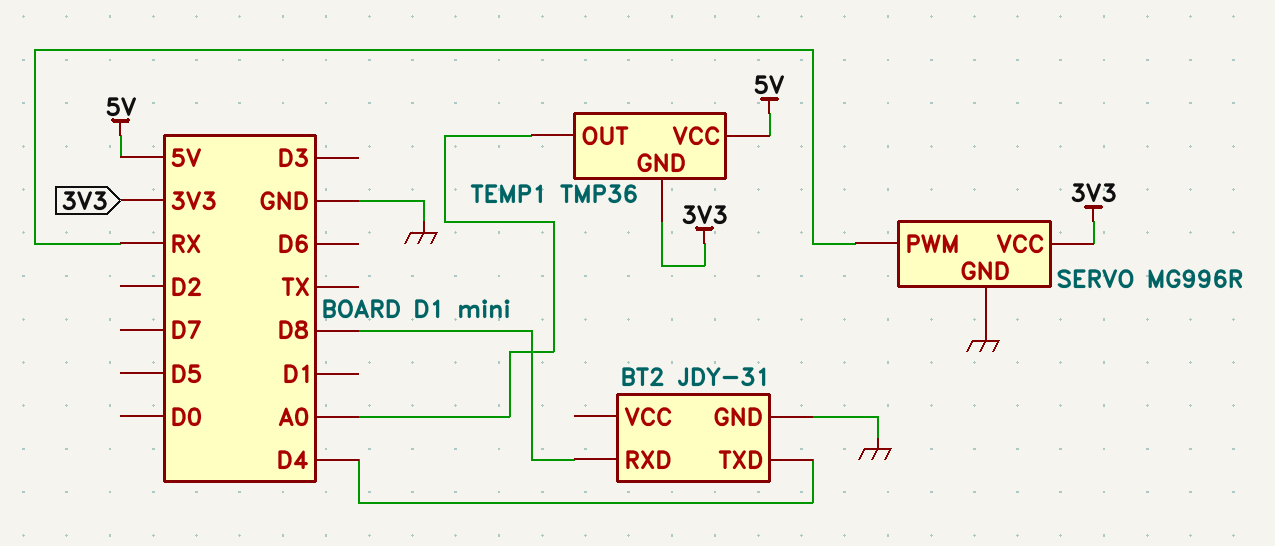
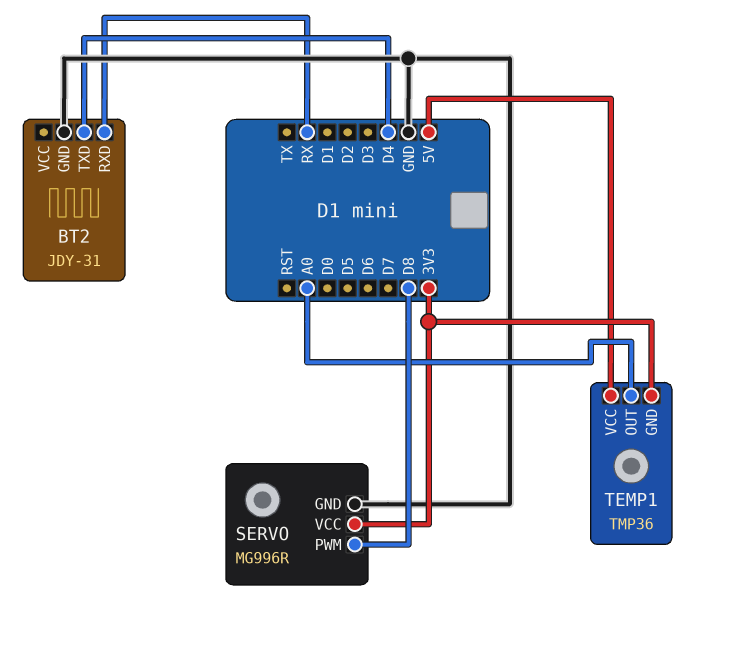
BT2 pin RXD: D8 -> RX
SERVO pin PWM: RX -> D8

